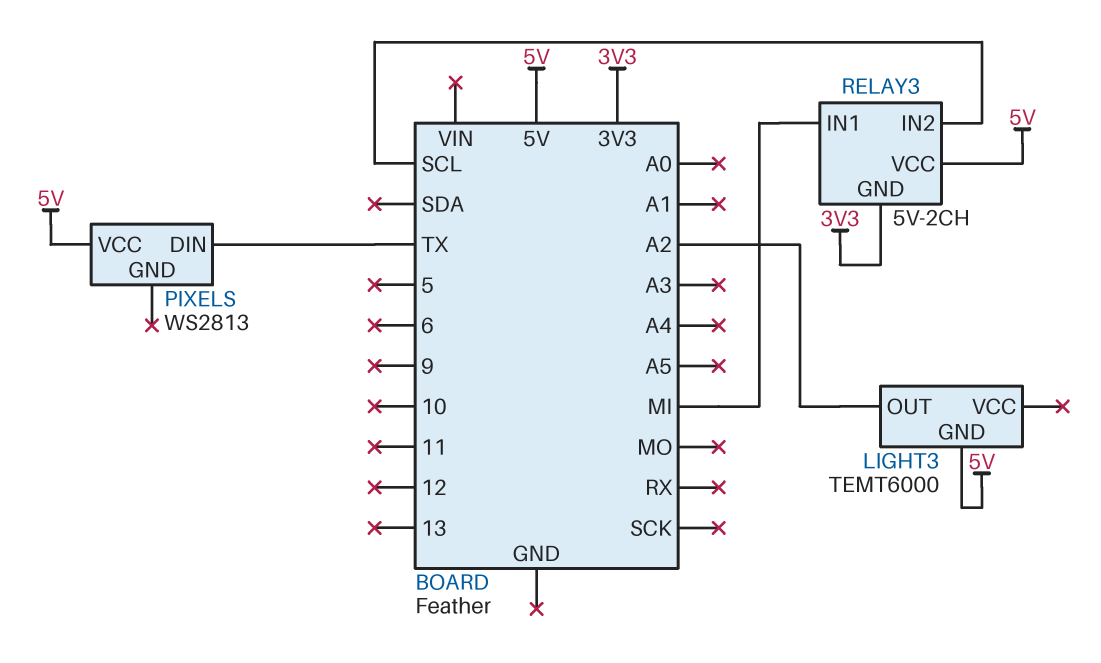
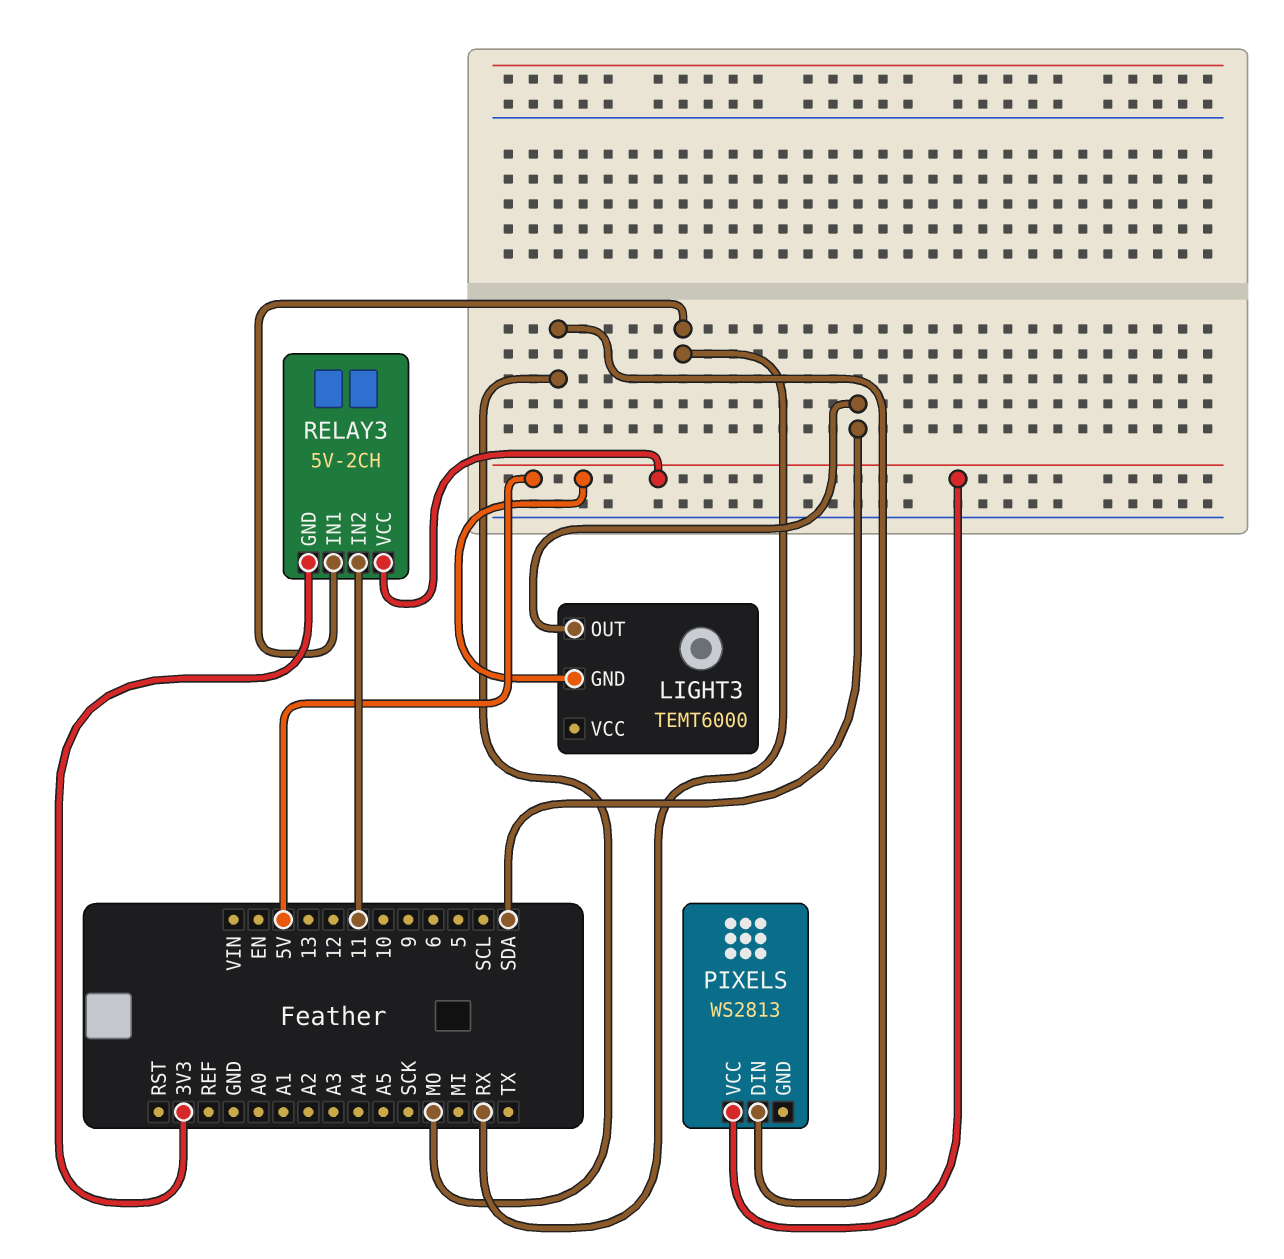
LIGHT3 pin OUT: A2 -> SDA
PIXELS pin DIN: TX -> MO
RELAY3 pin IN1: MI -> RX
RELAY3 pin IN2: SCL -> 11

